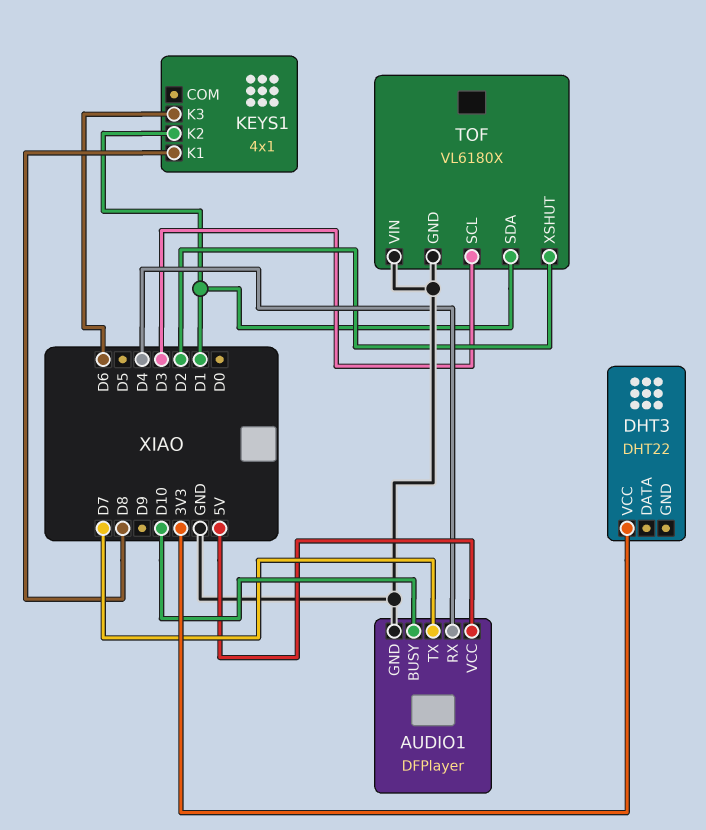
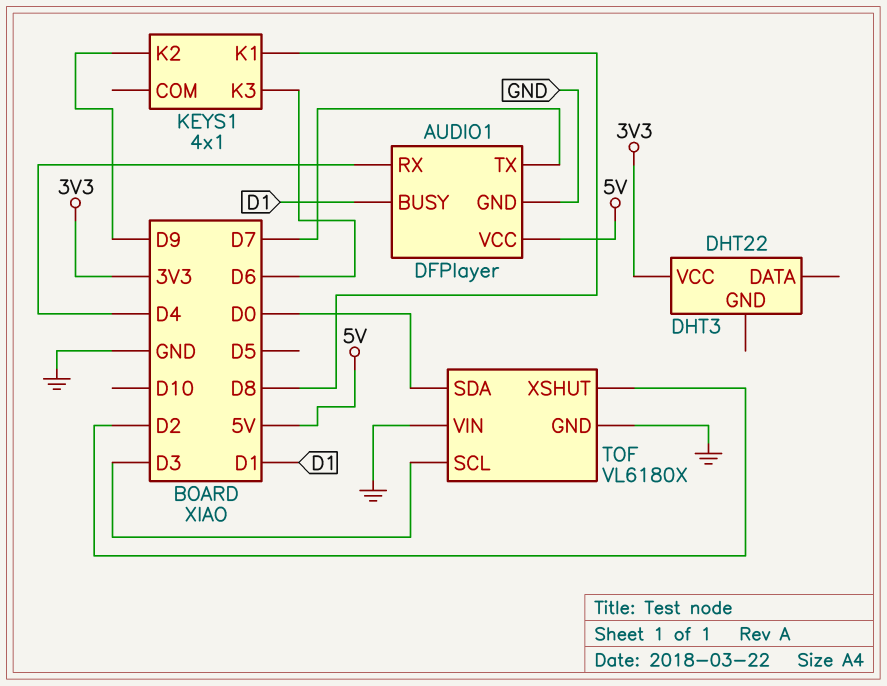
AUDIO1 pin BUSY: D10 -> D1
KEYS1 pin K2: D1 -> D9
TOF pin SDA: D1 -> D0

